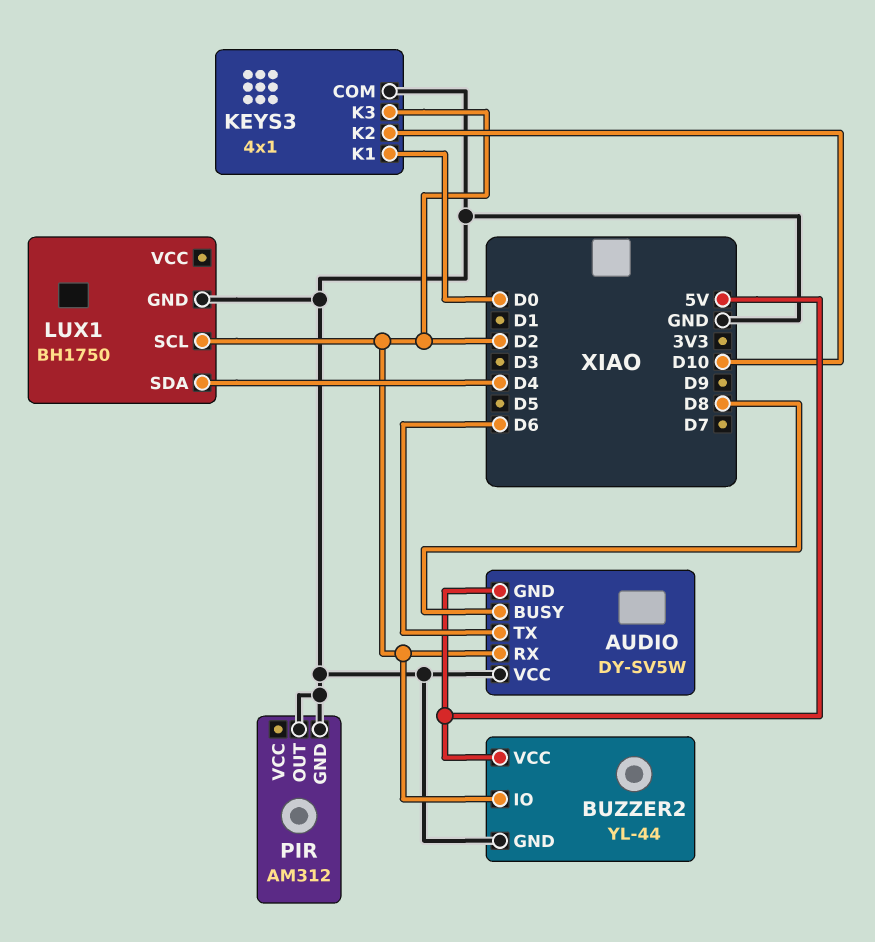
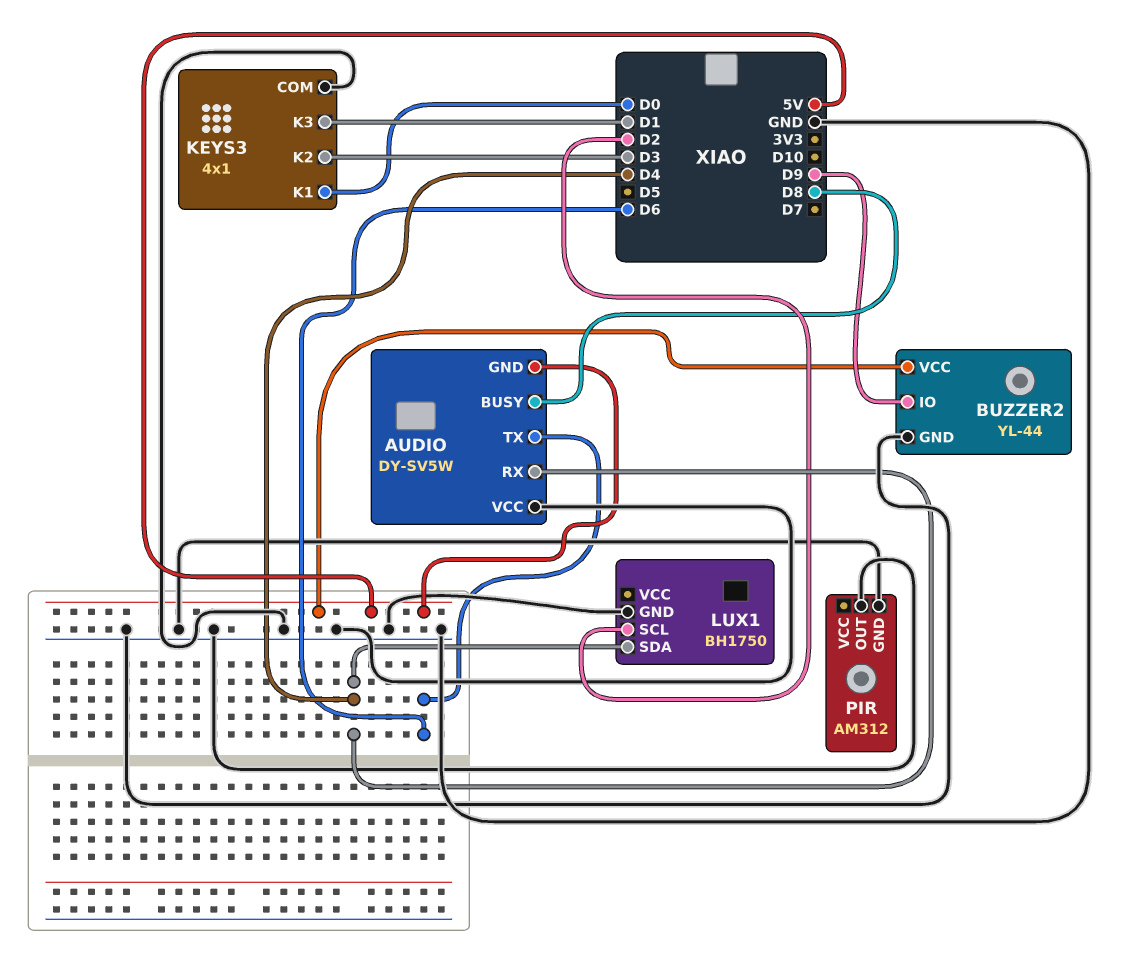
AUDIO pin RX: D2 -> D4
BUZZER2 pin IO: D2 -> D9
KEYS3 pin K2: D10 -> D3
KEYS3 pin K3: D2 -> D1

